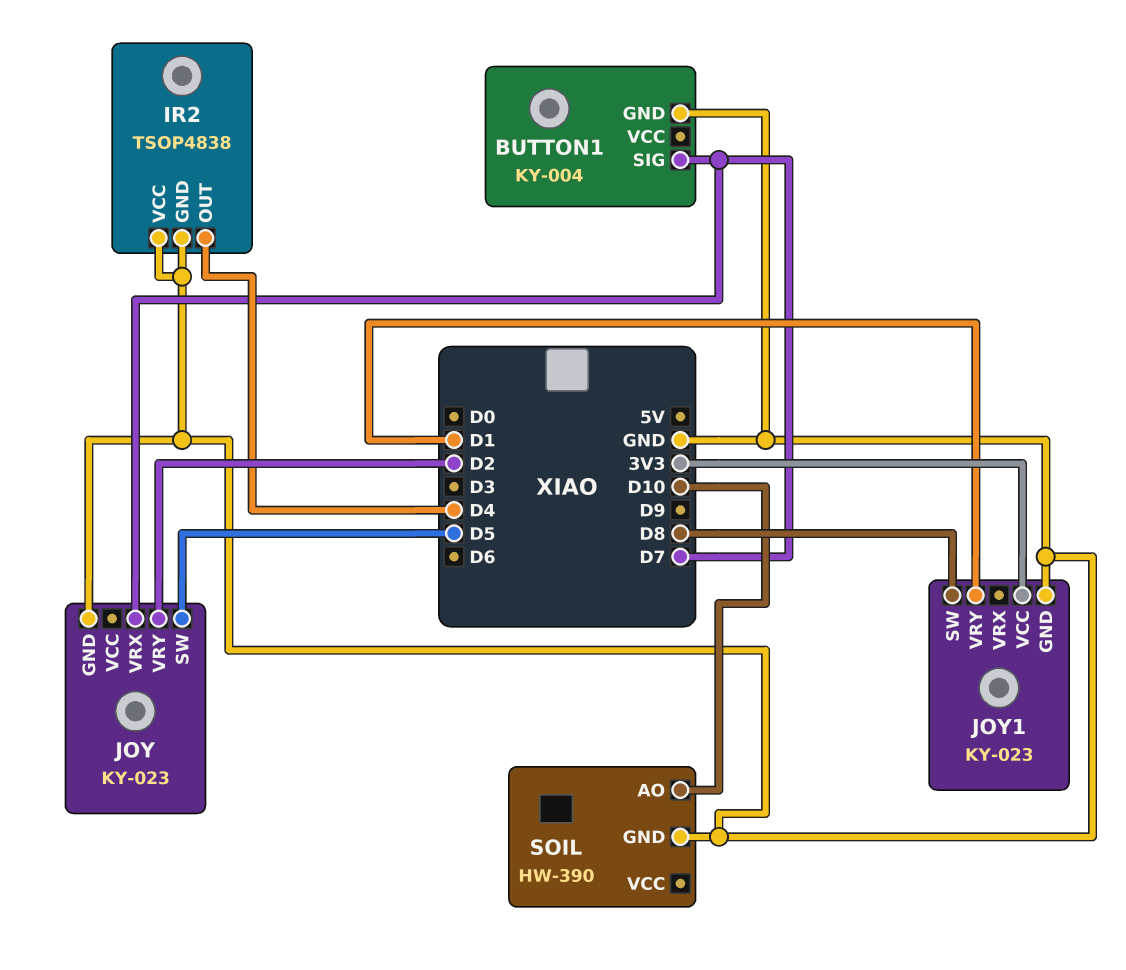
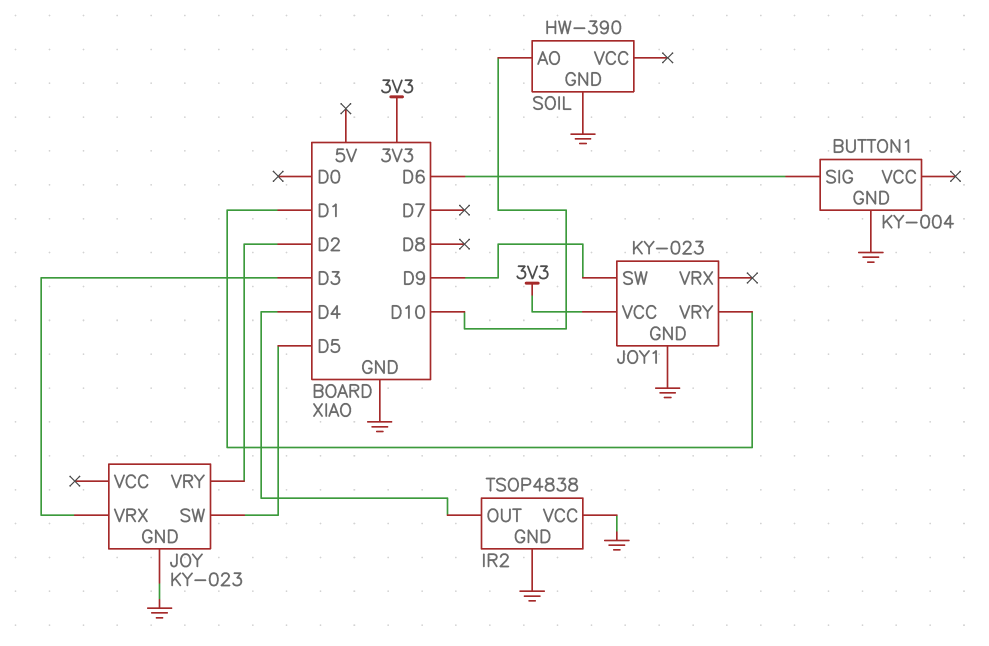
BUTTON1 pin SIG: D7 -> D6
JOY pin VRX: D7 -> D3
JOY1 pin SW: D8 -> D9

